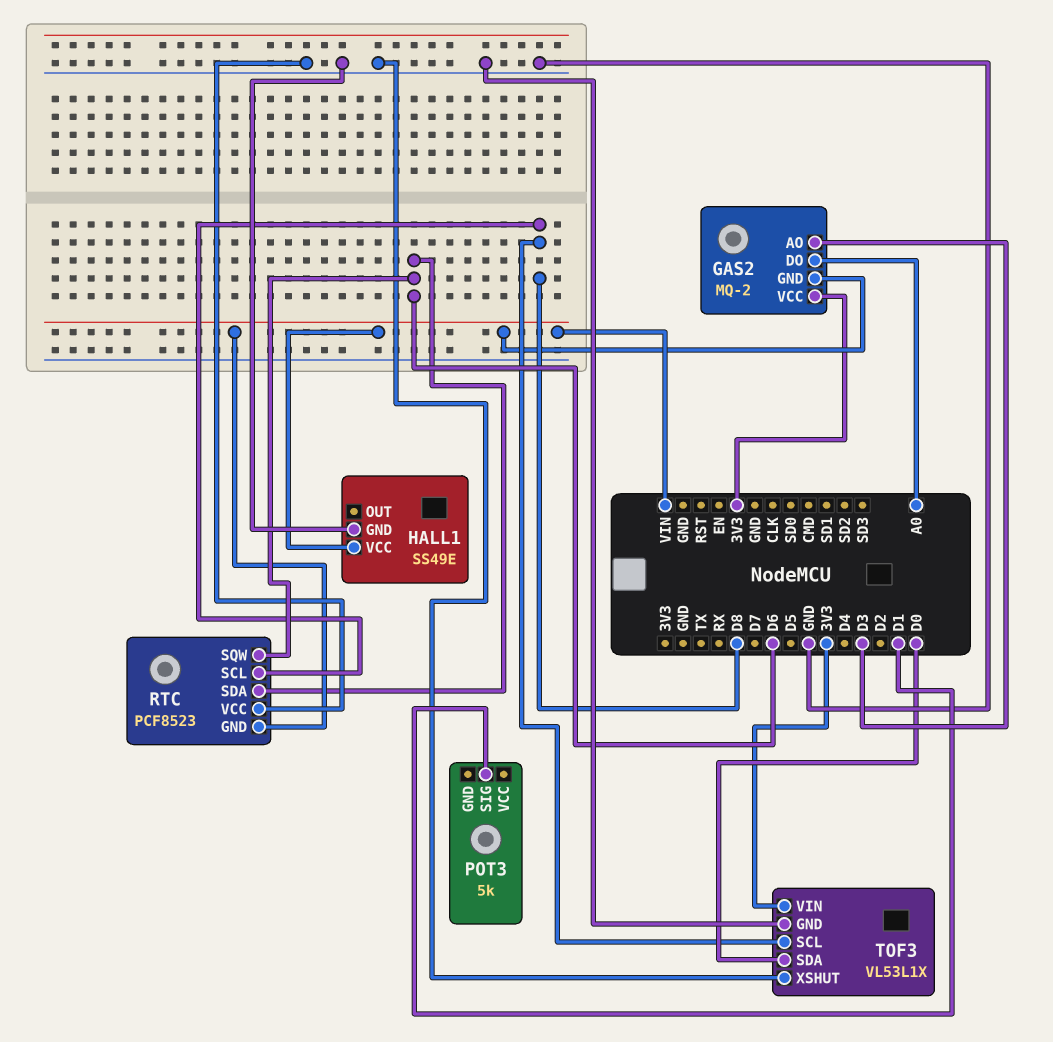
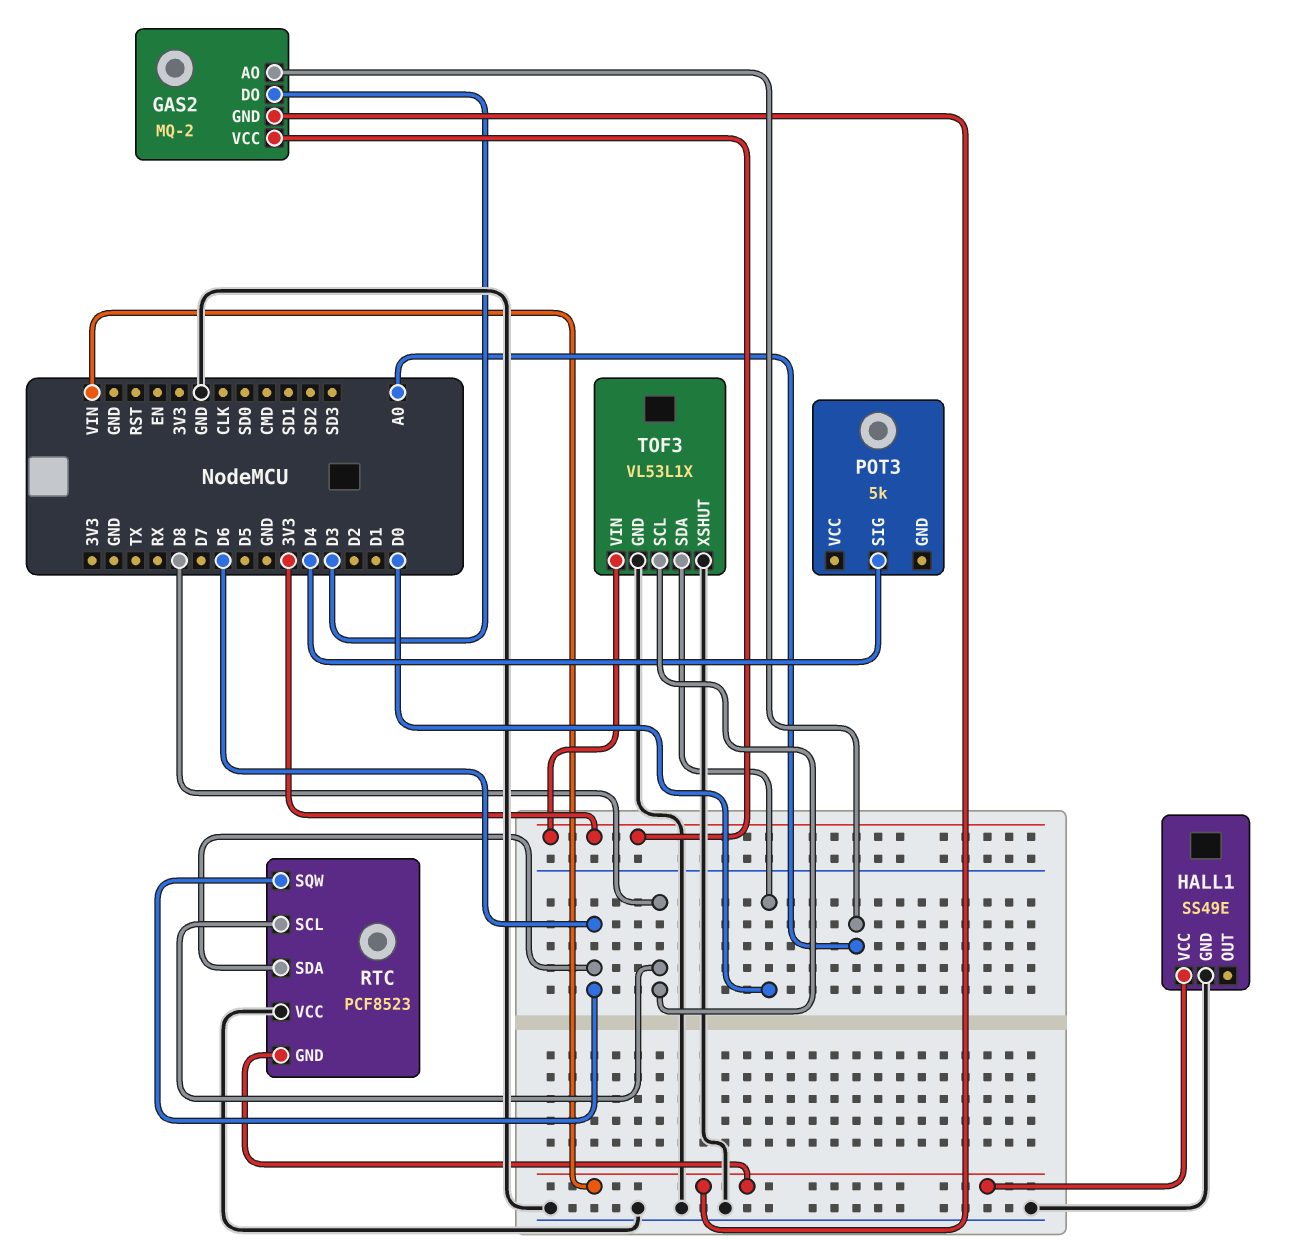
GAS2 pin AO: D3 -> A0
GAS2 pin DO: A0 -> D3
POT3 pin SIG: D1 -> D4

